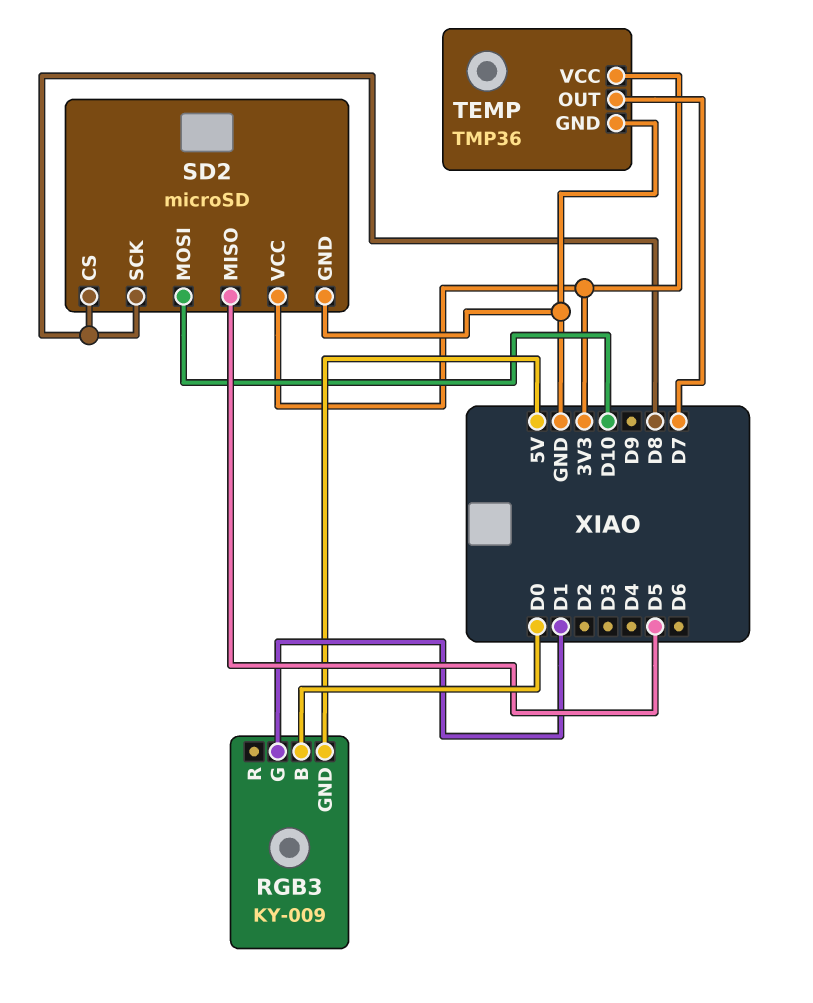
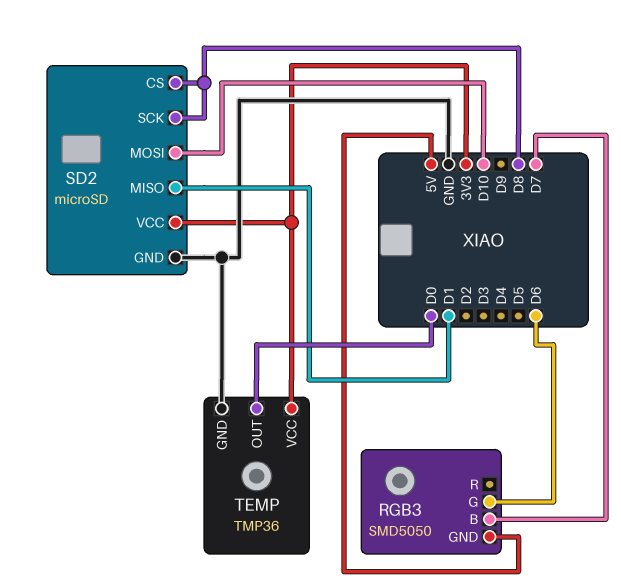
RGB3: KY-009 -> SMD5050
RGB3 pin B: D0 -> D7
RGB3 pin G: D1 -> D6
SD2 pin MISO: D5 -> D1
TEMP pin OUT: D7 -> D0

